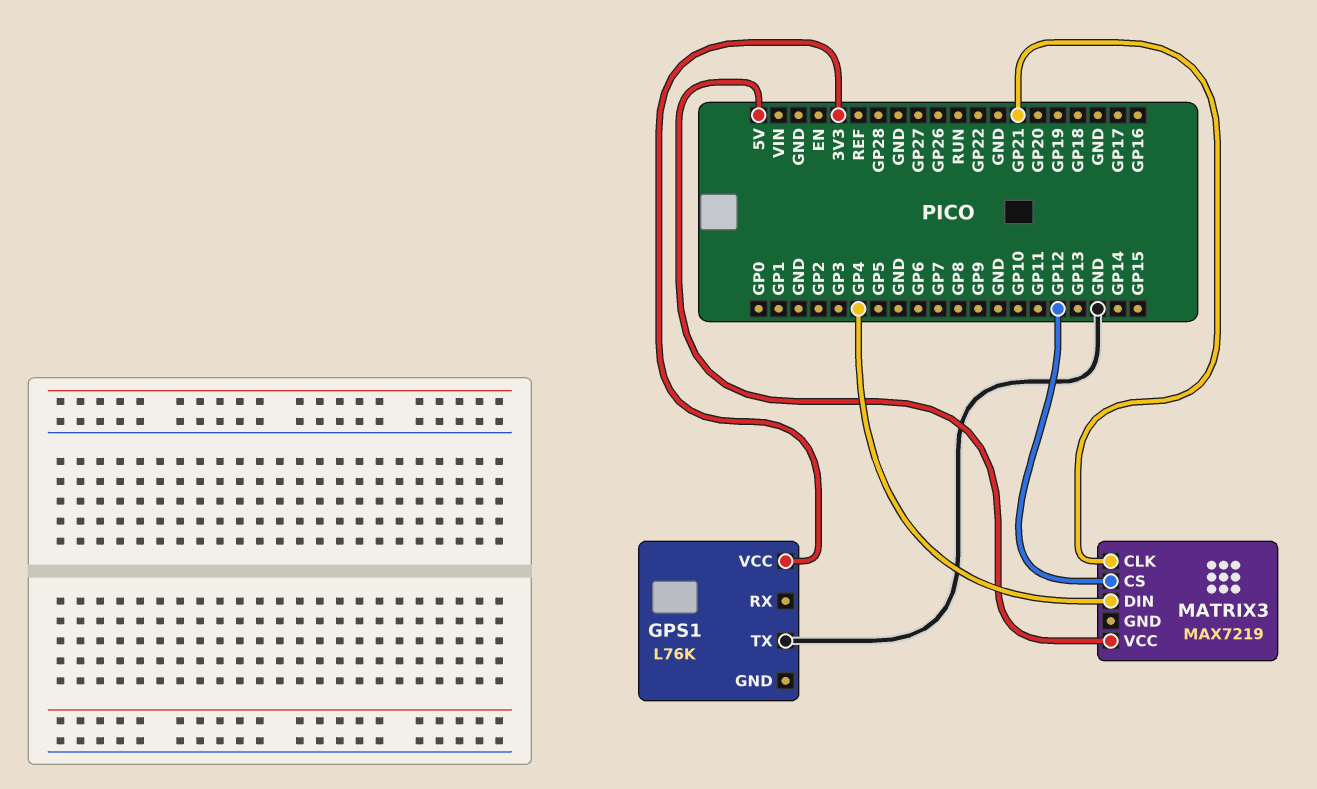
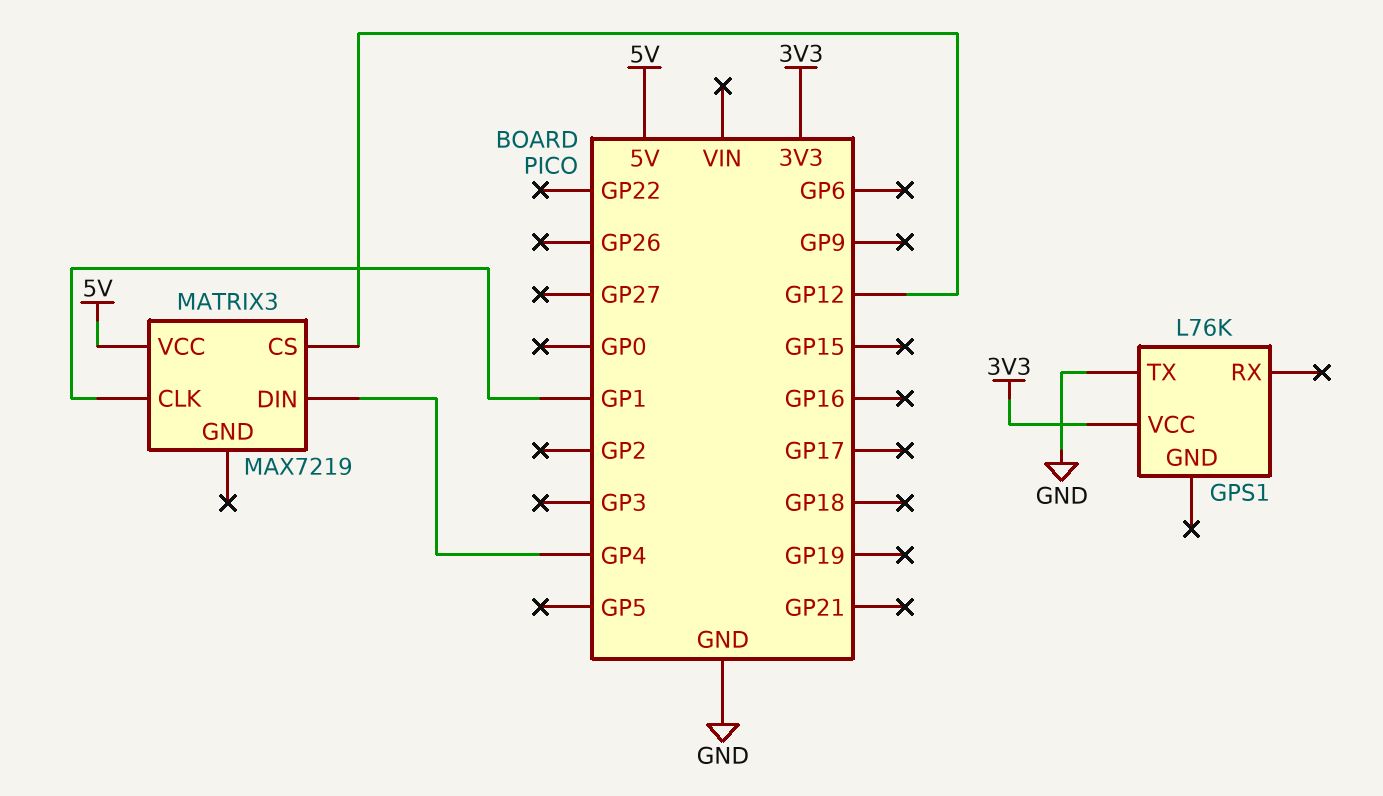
MATRIX3 pin CLK: GP21 -> GP1

